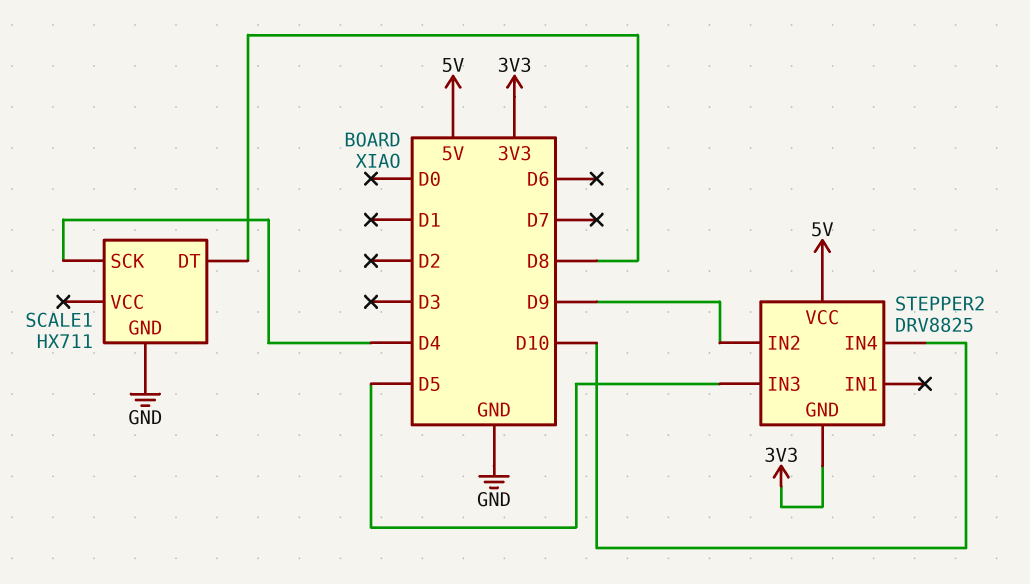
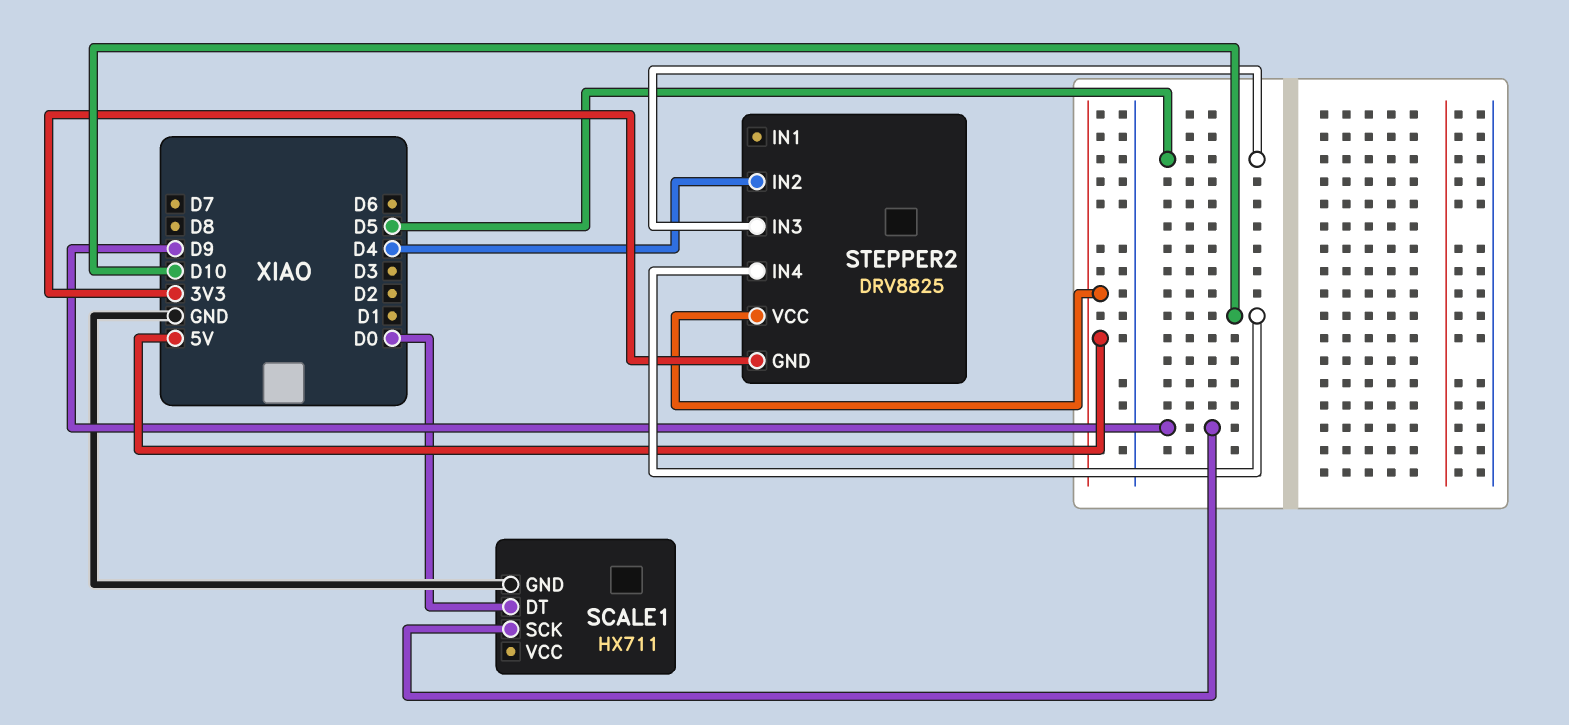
SCALE1 pin DT: D8 -> D0
SCALE1 pin SCK: D4 -> D9
STEPPER2 pin IN2: D9 -> D4

